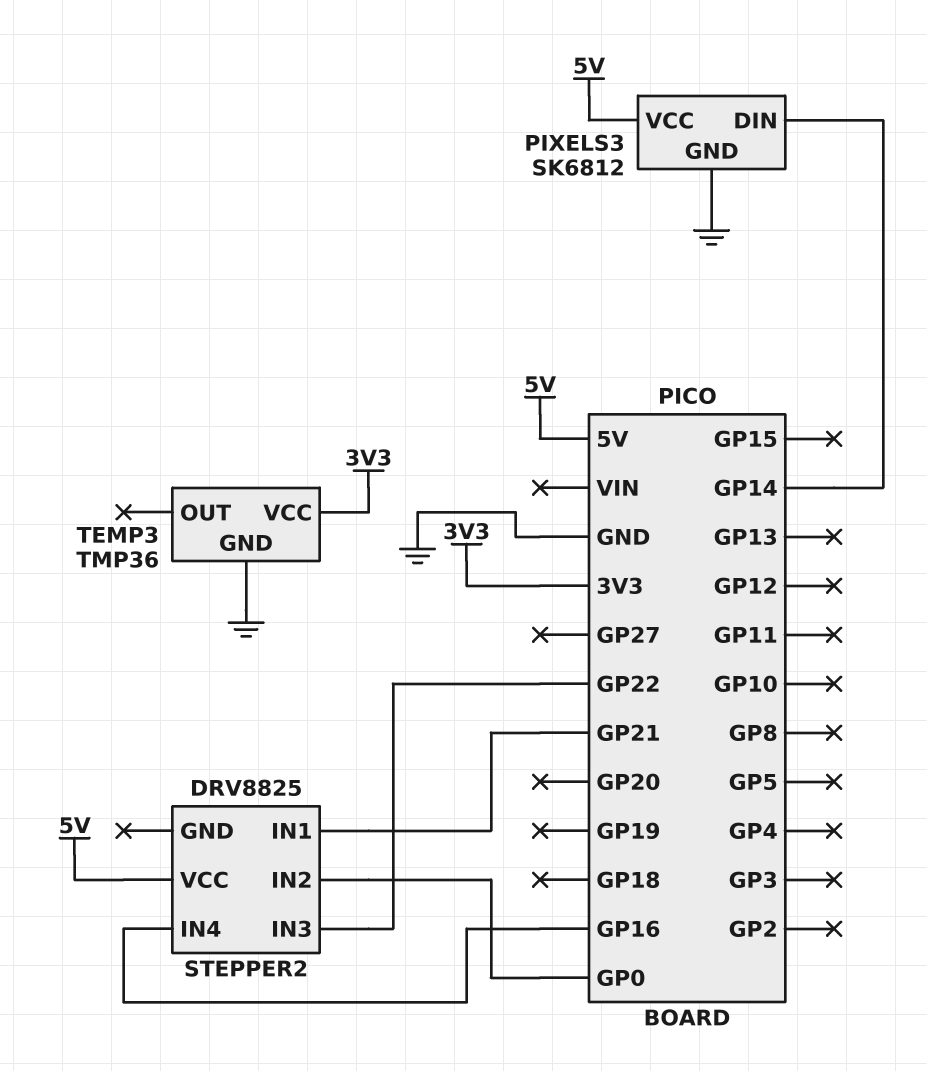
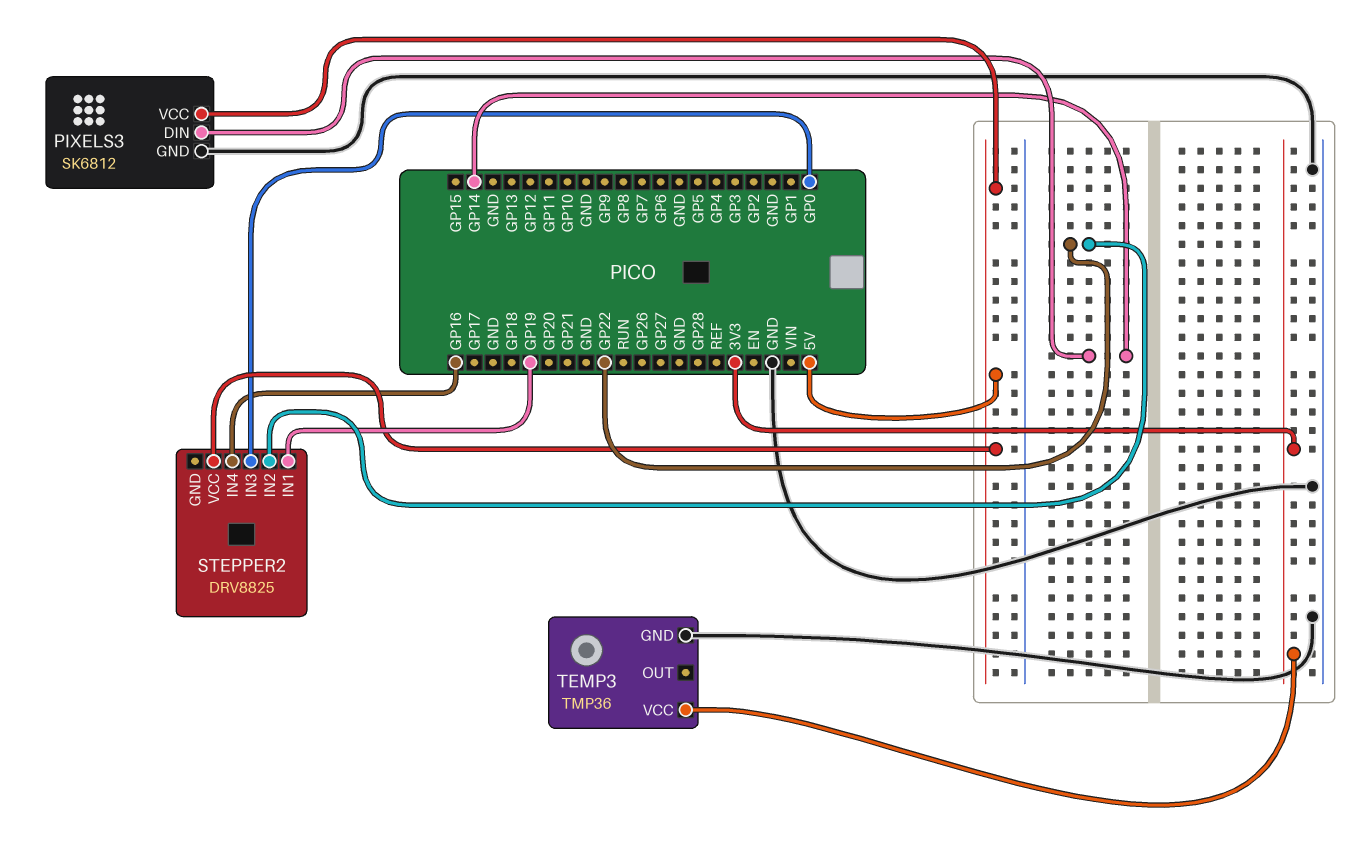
STEPPER2 pin IN1: GP21 -> GP19
STEPPER2 pin IN2: GP0 -> GP22
STEPPER2 pin IN3: GP22 -> GP0

